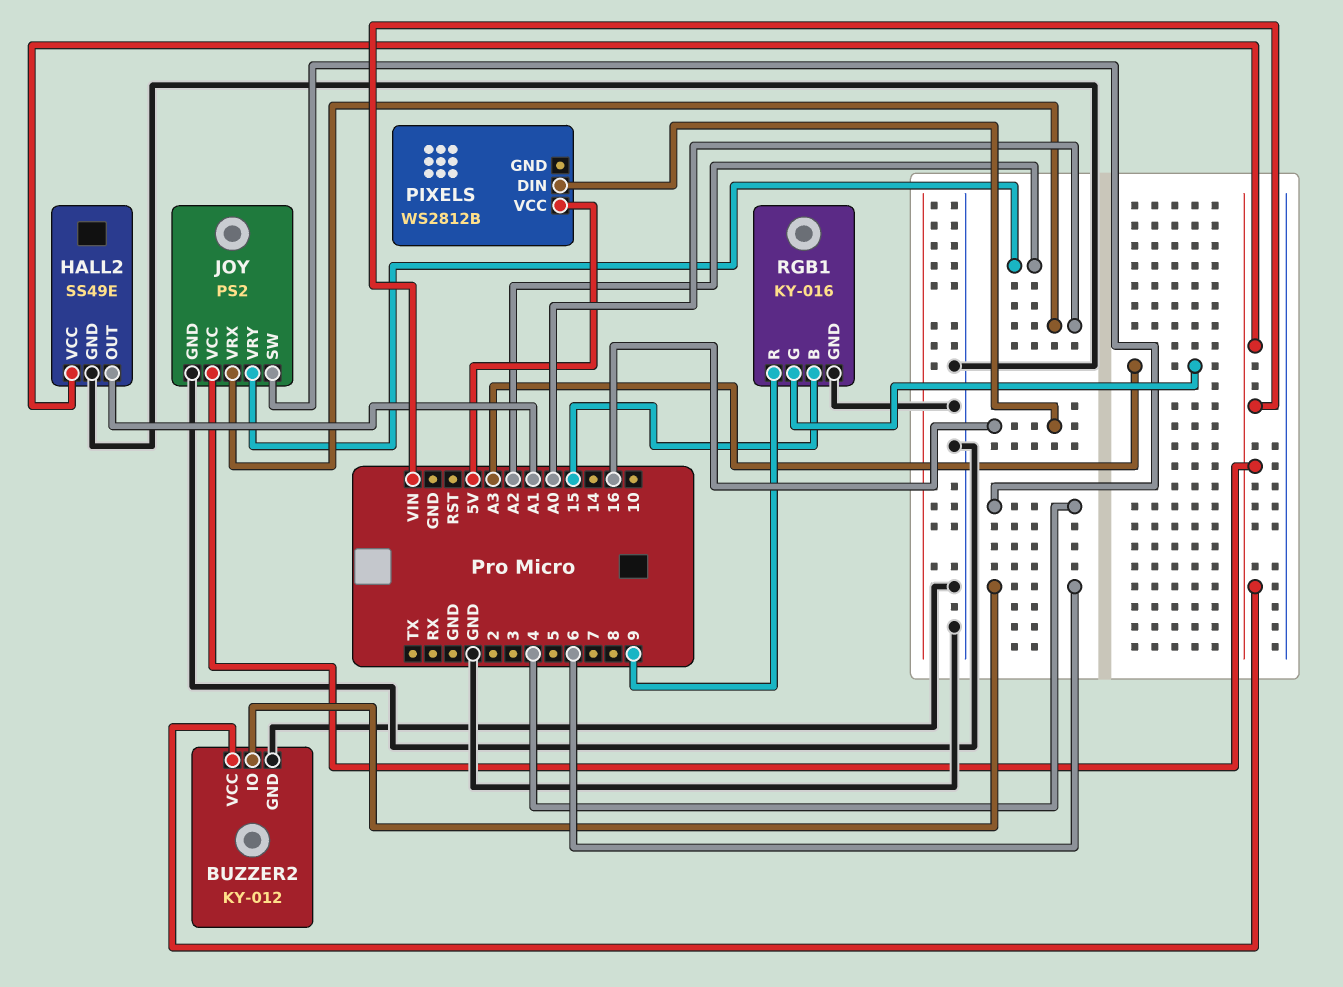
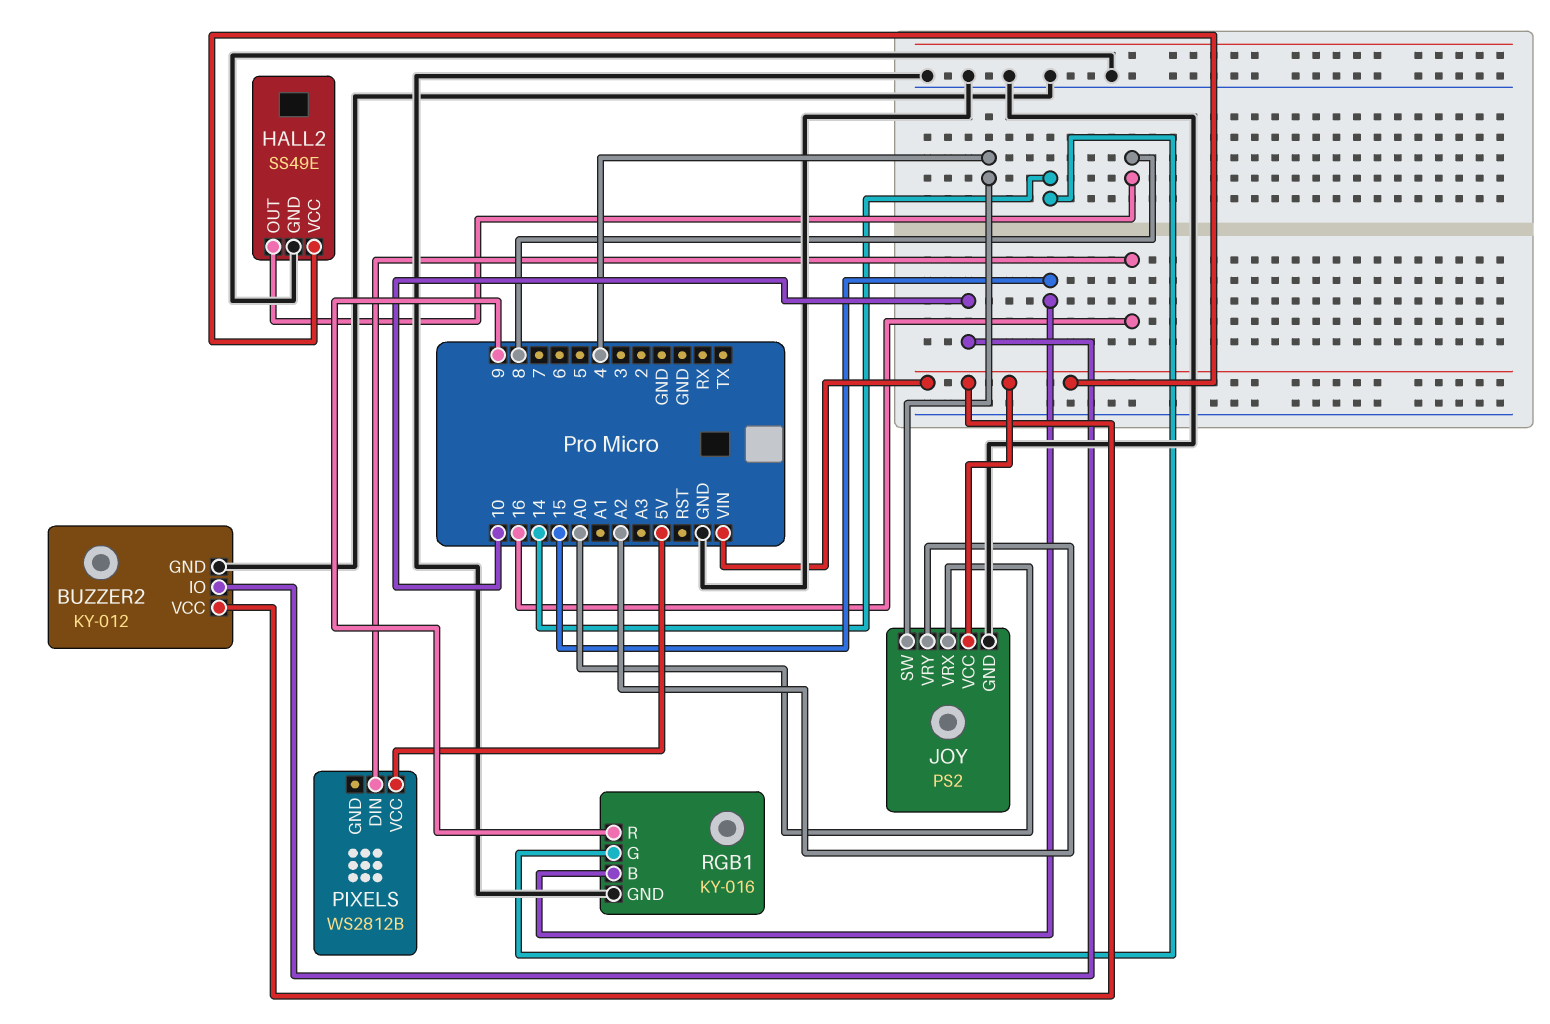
BUZZER2 pin IO: 6 -> 10
HALL2 pin OUT: A1 -> 8
RGB1 pin G: A3 -> 14

